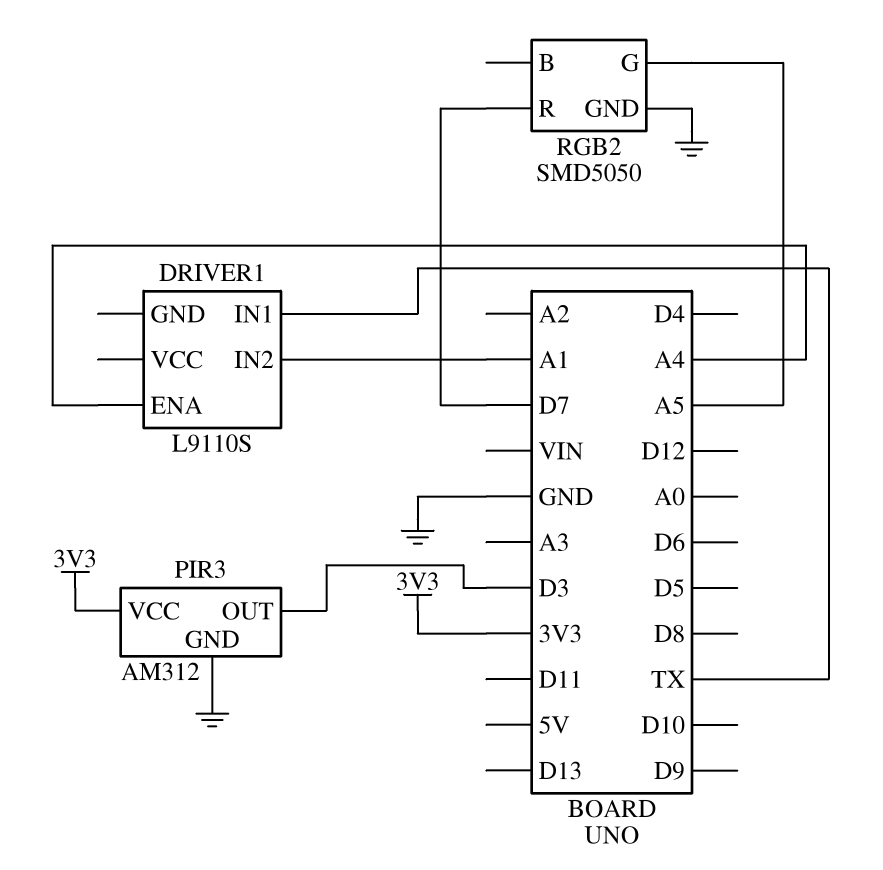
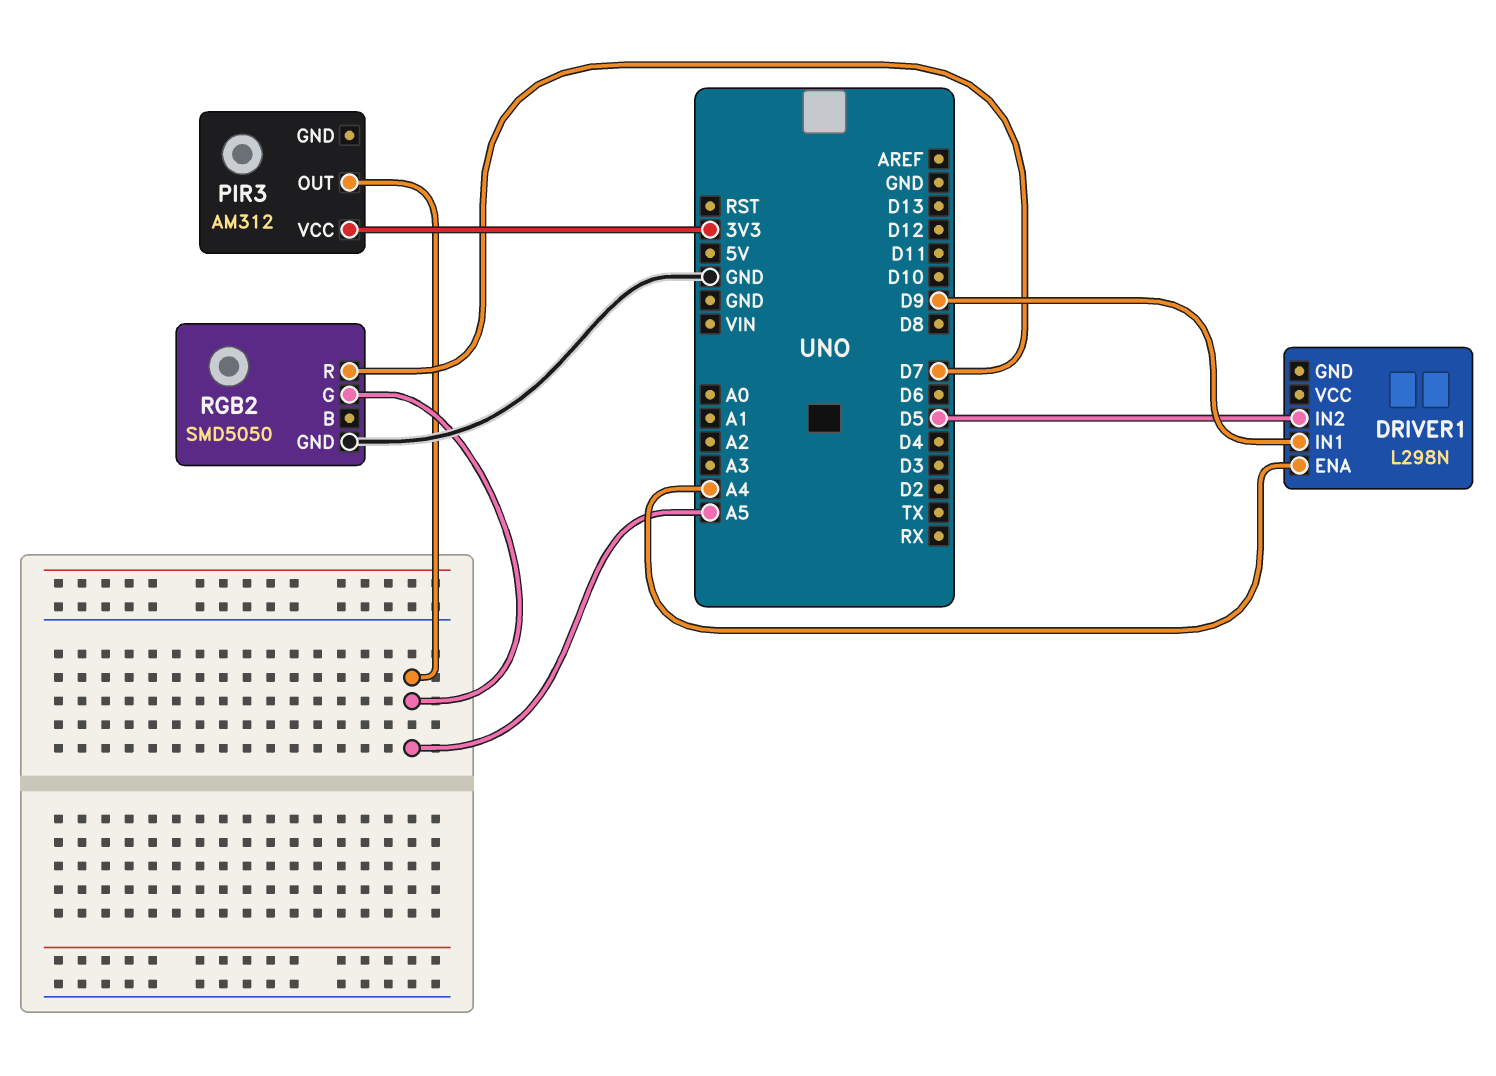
DRIVER1: L9110S -> L298N
DRIVER1 pin IN1: TX -> D9
DRIVER1 pin IN2: A1 -> D5
PIR3 pin GND: GND -> none
PIR3 pin OUT: D3 -> A5

